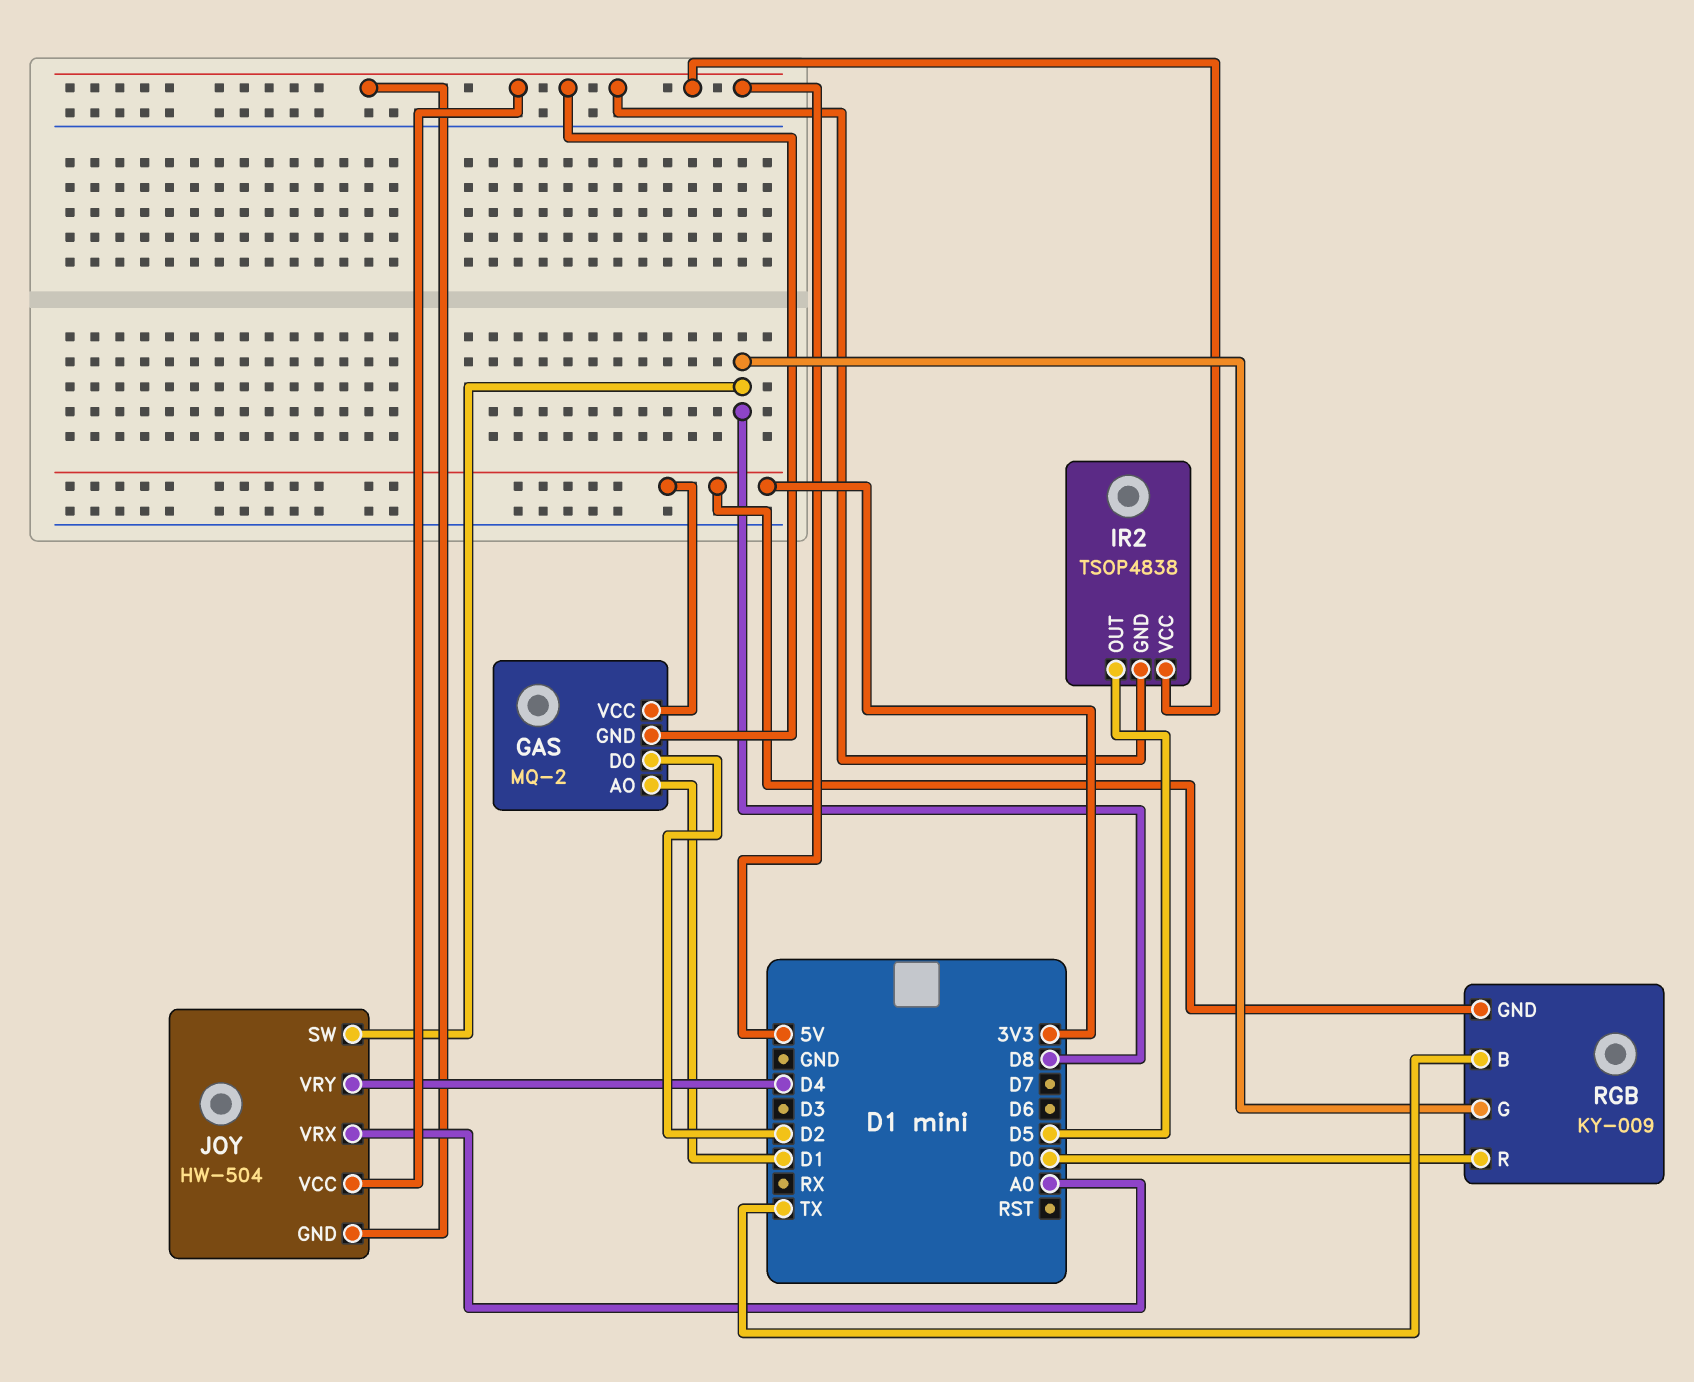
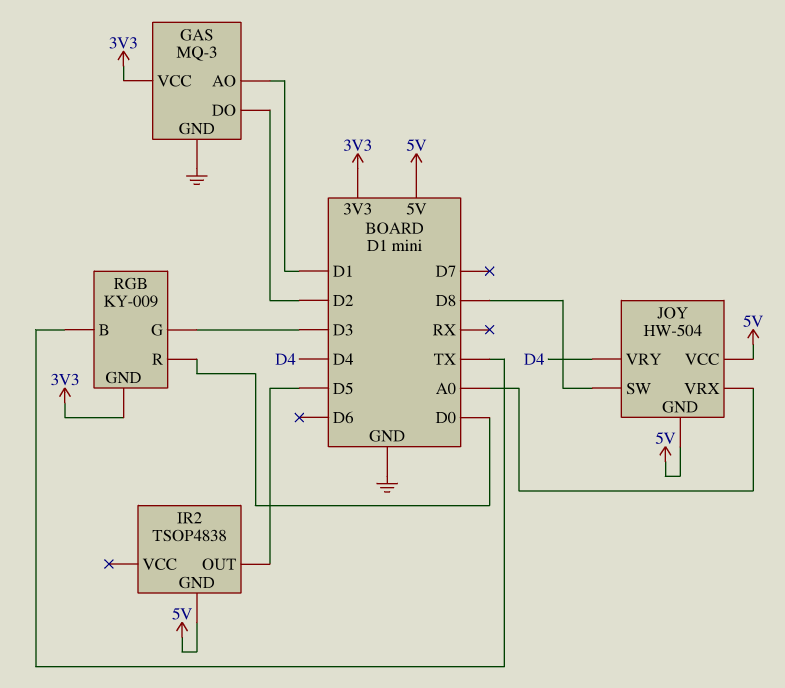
GAS: MQ-2 -> MQ-3
GAS pin GND: 5V -> GND
IR2 pin VCC: 5V -> none
RGB pin G: D8 -> D3

